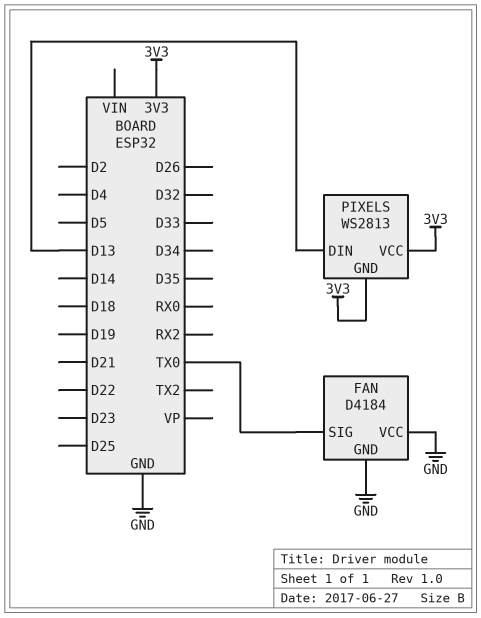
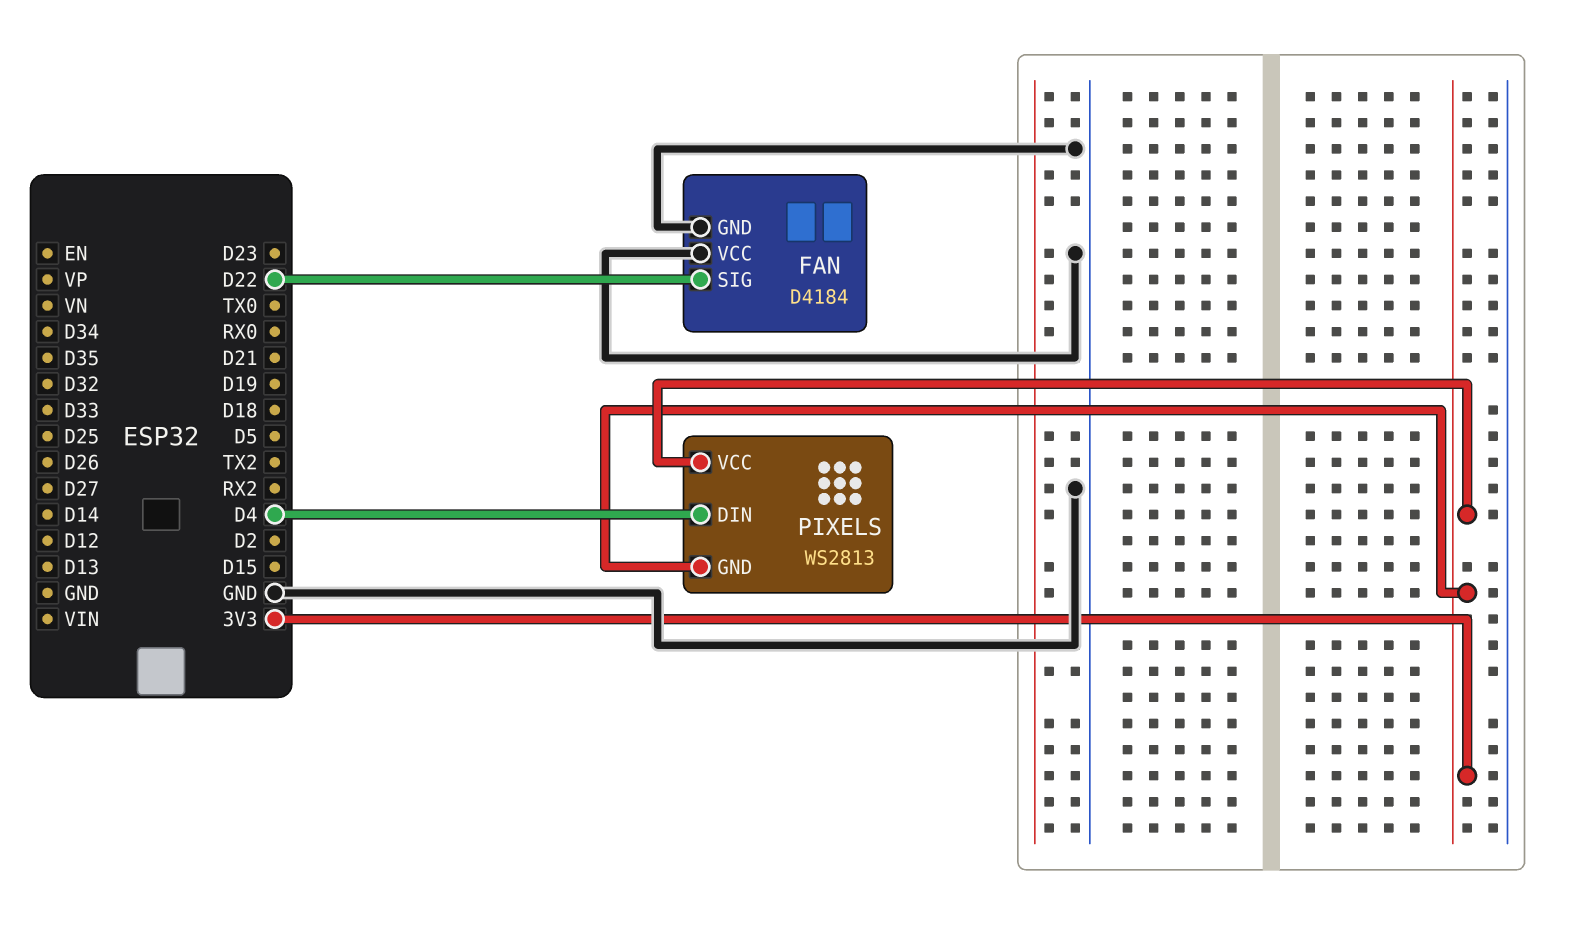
FAN pin SIG: TX0 -> D22
PIXELS pin DIN: D13 -> D4

